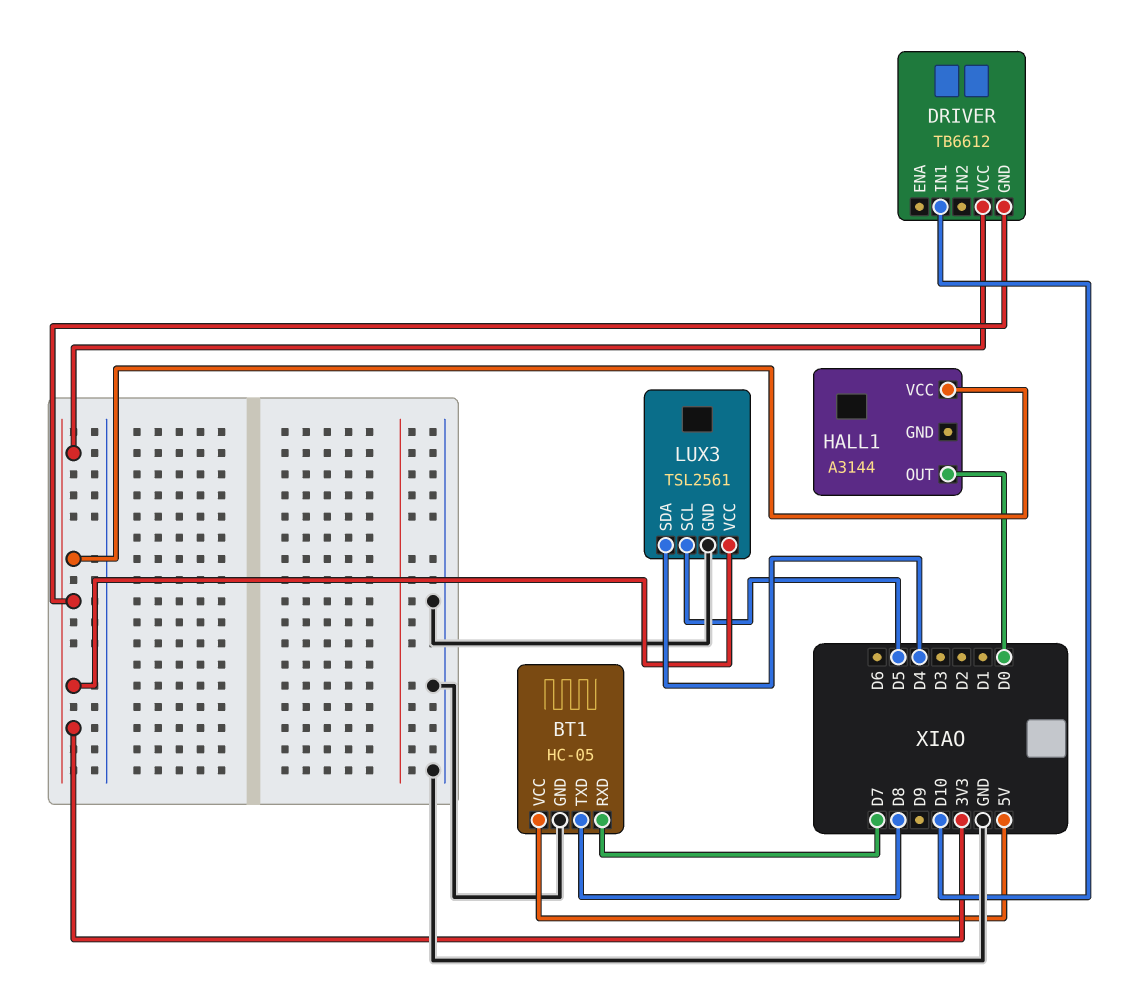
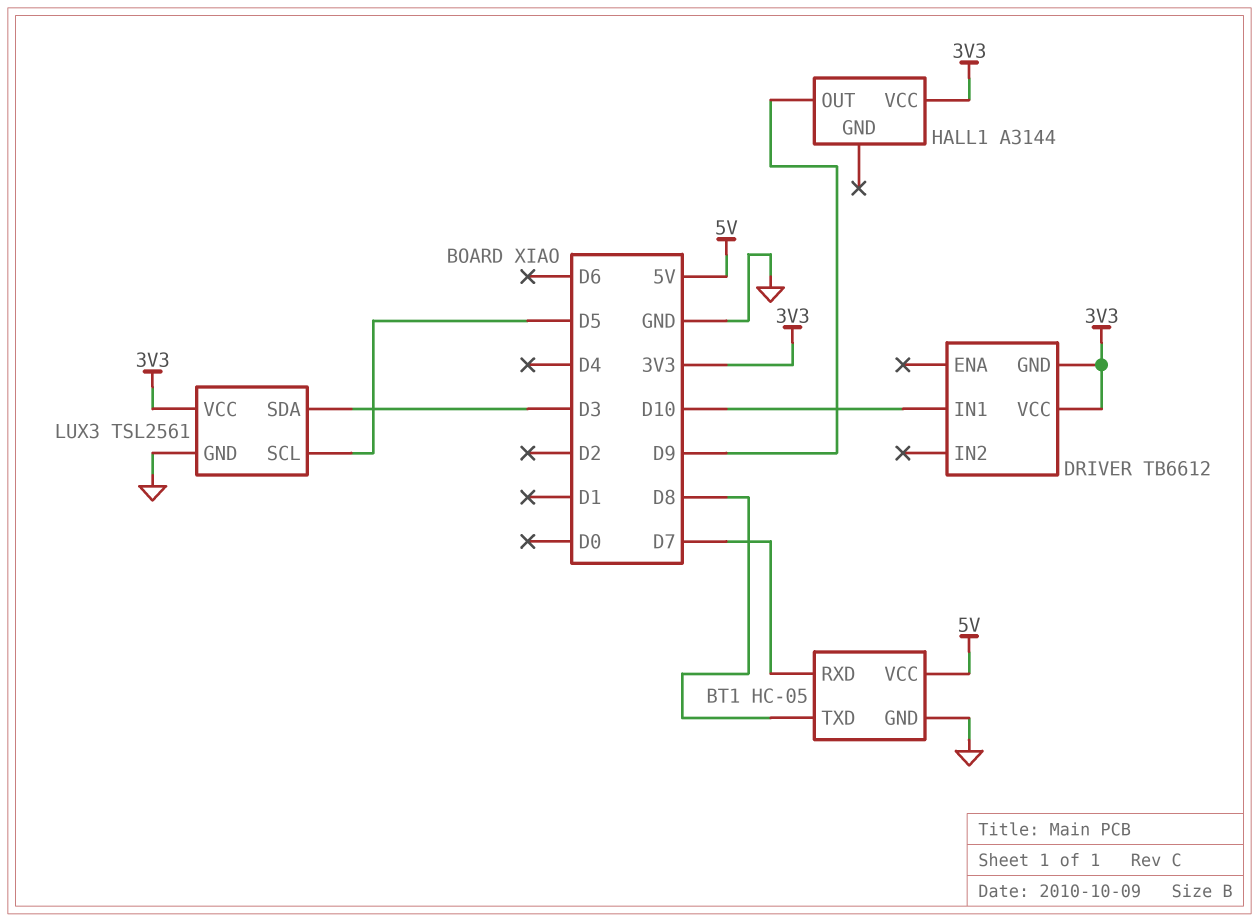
HALL1 pin OUT: D0 -> D9
LUX3 pin SDA: D4 -> D3

